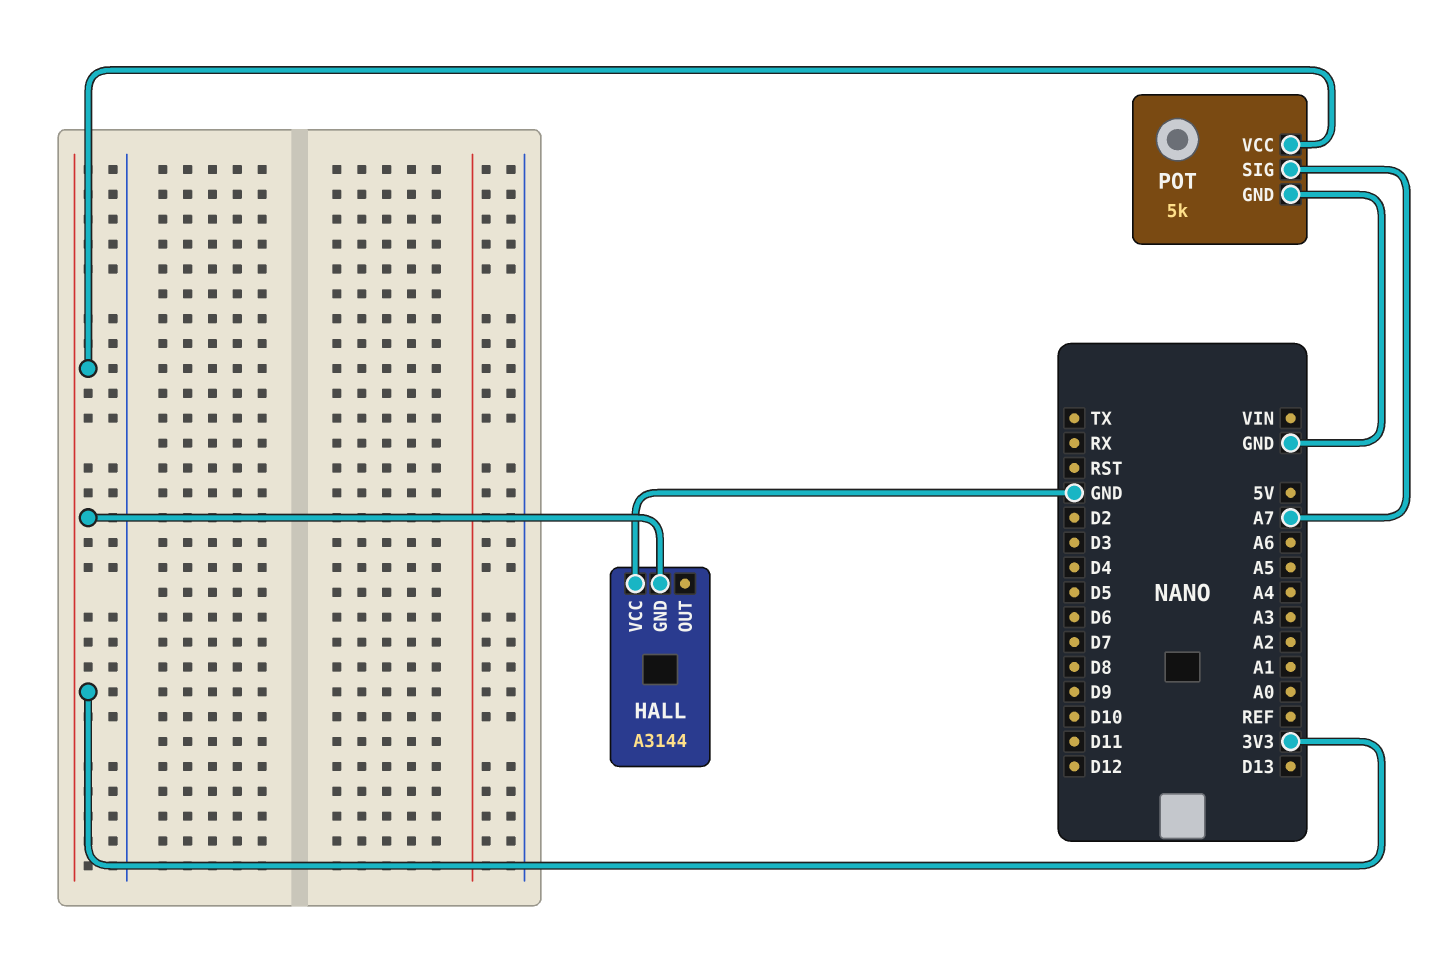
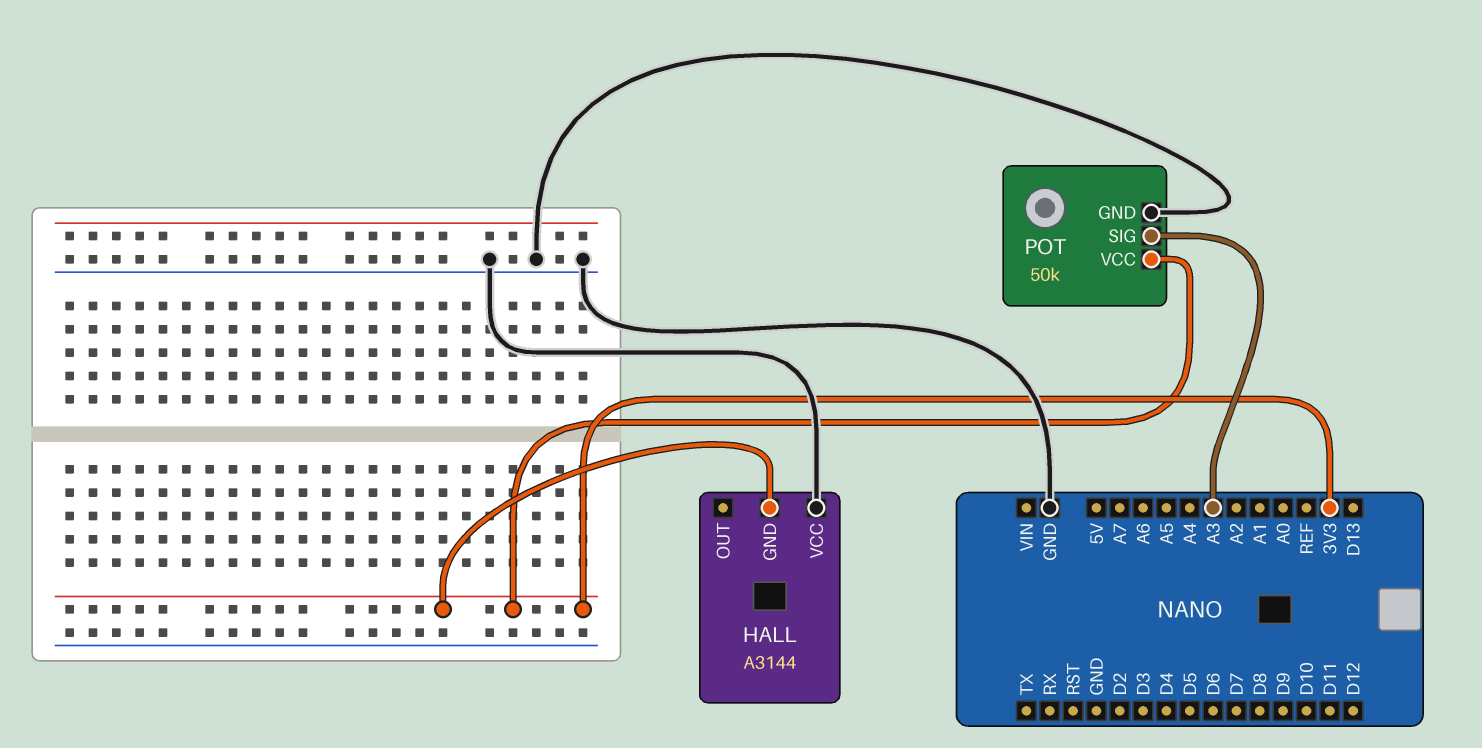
POT: 5k -> 50k
POT pin SIG: A7 -> A3

